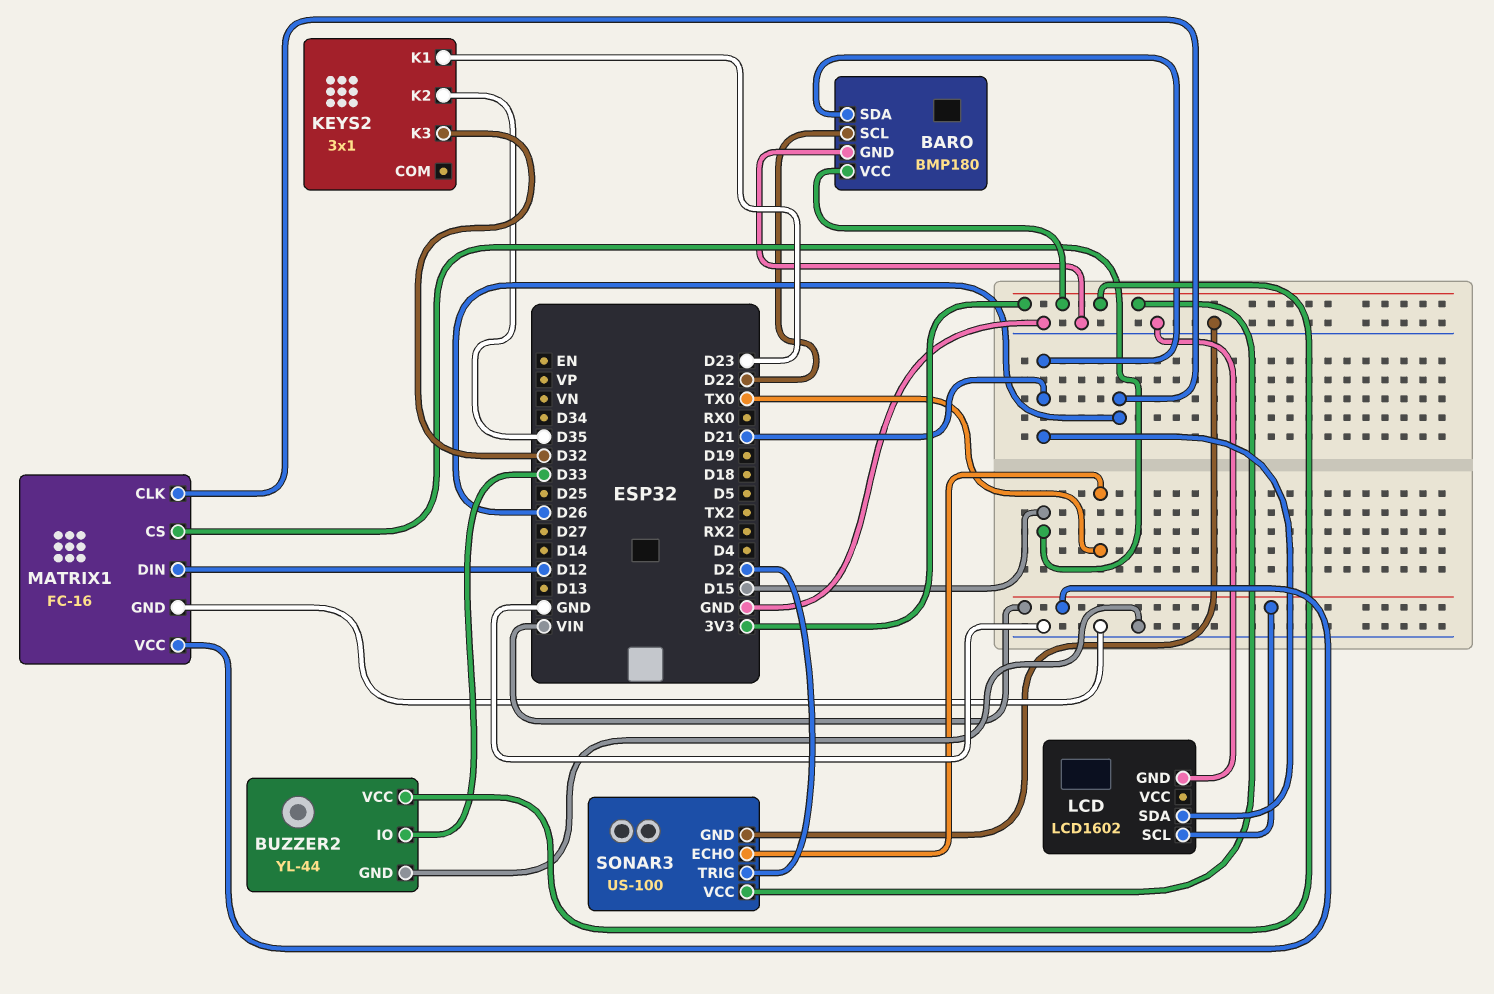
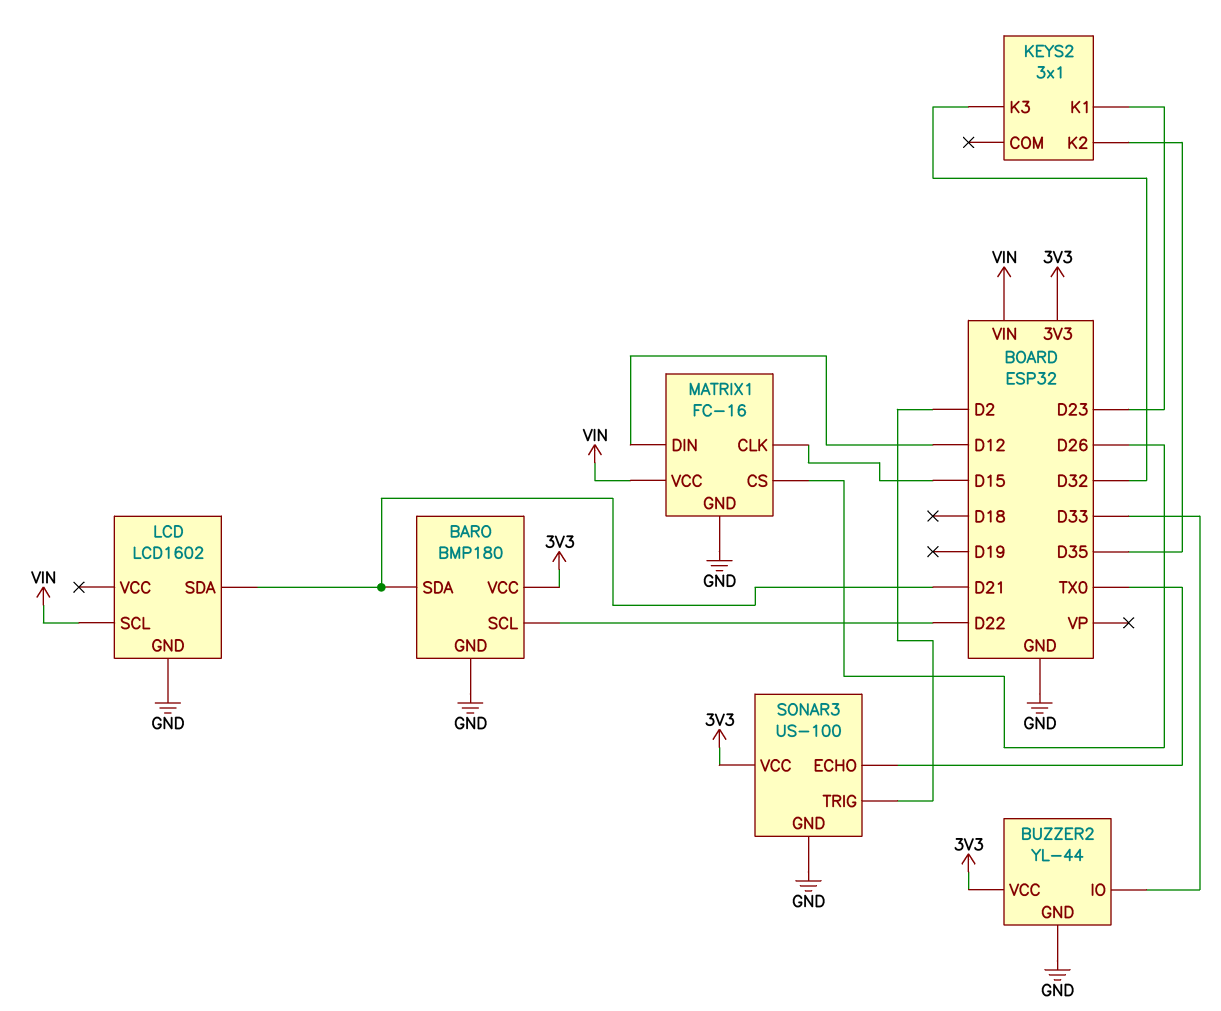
MATRIX1 pin CLK: D26 -> D15
MATRIX1 pin CS: D15 -> D26

